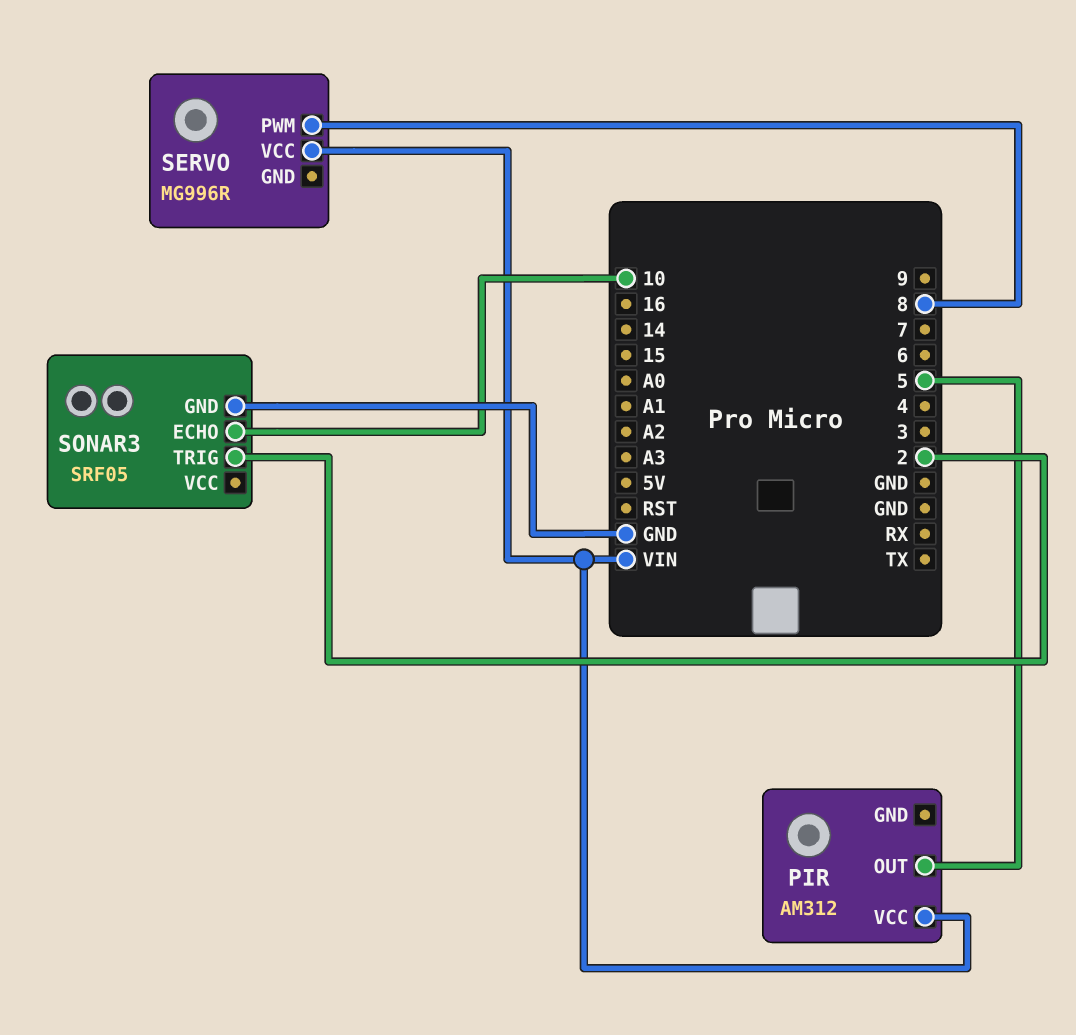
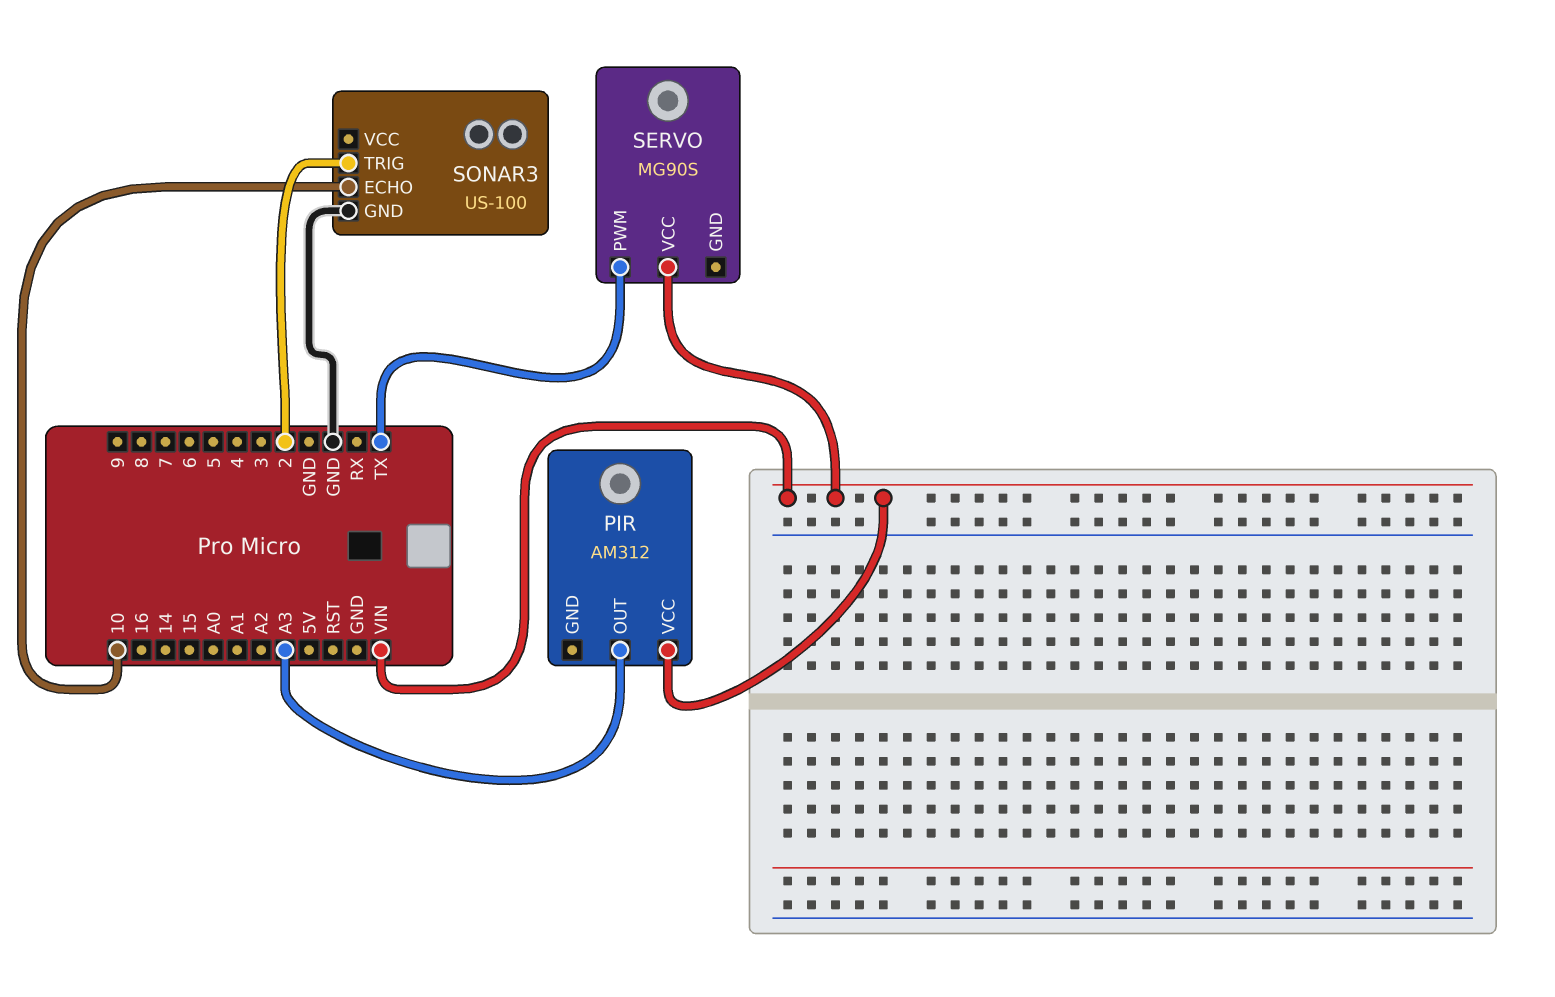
PIR pin OUT: 5 -> A3
SERVO: MG996R -> MG90S
SERVO pin PWM: 8 -> TX
SONAR3: SRF05 -> US-100

